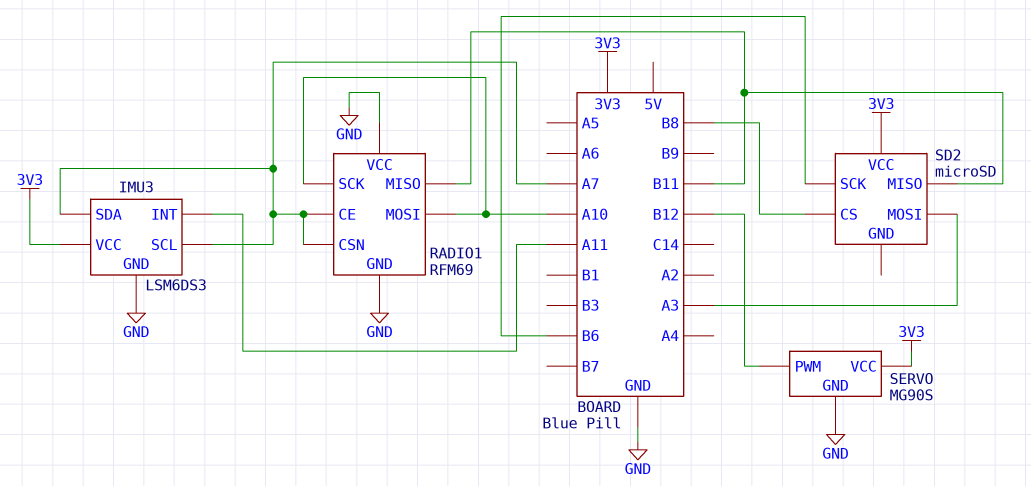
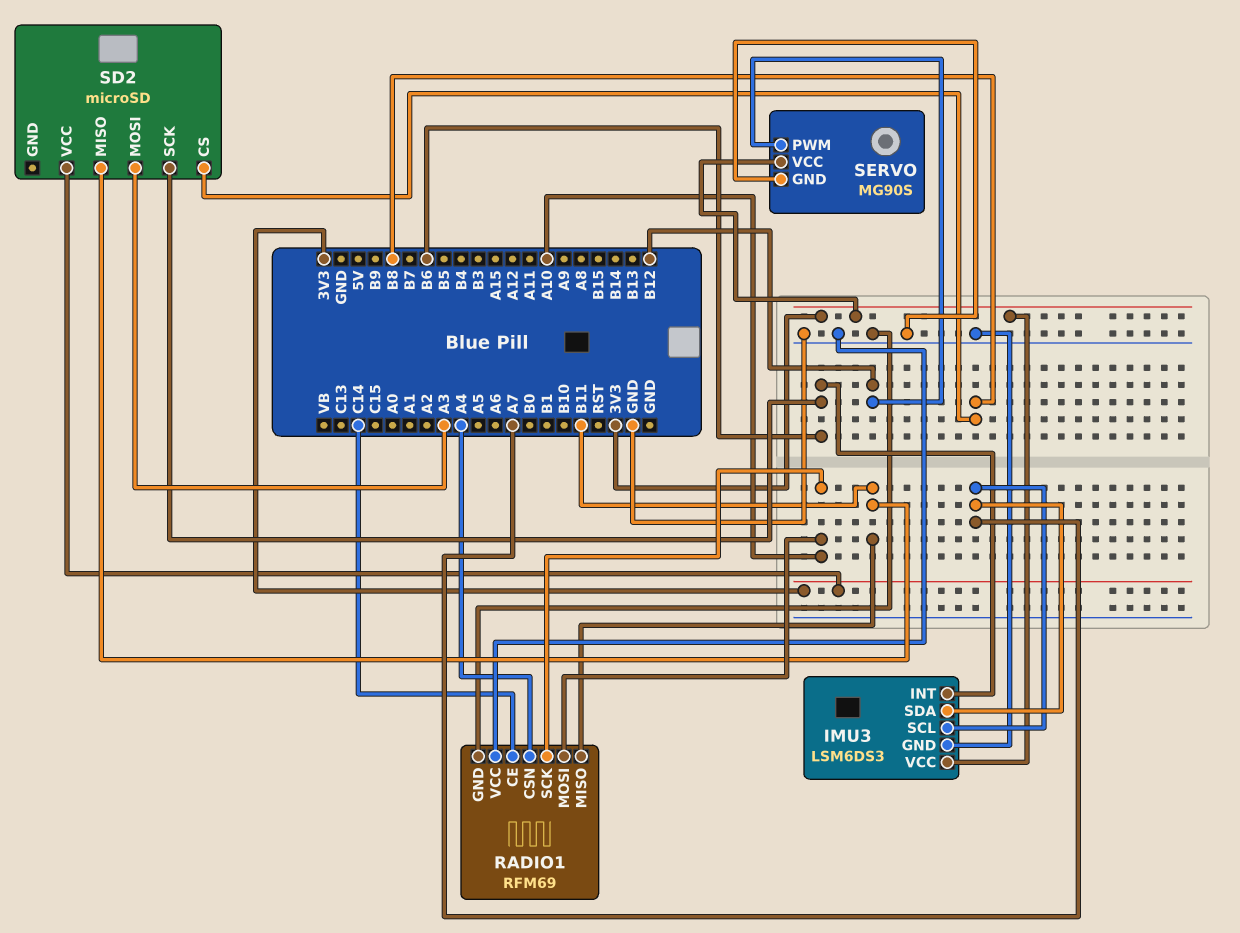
IMU3 pin INT: A11 -> B6
RADIO1 pin CE: A7 -> C14
RADIO1 pin CSN: A7 -> A4

